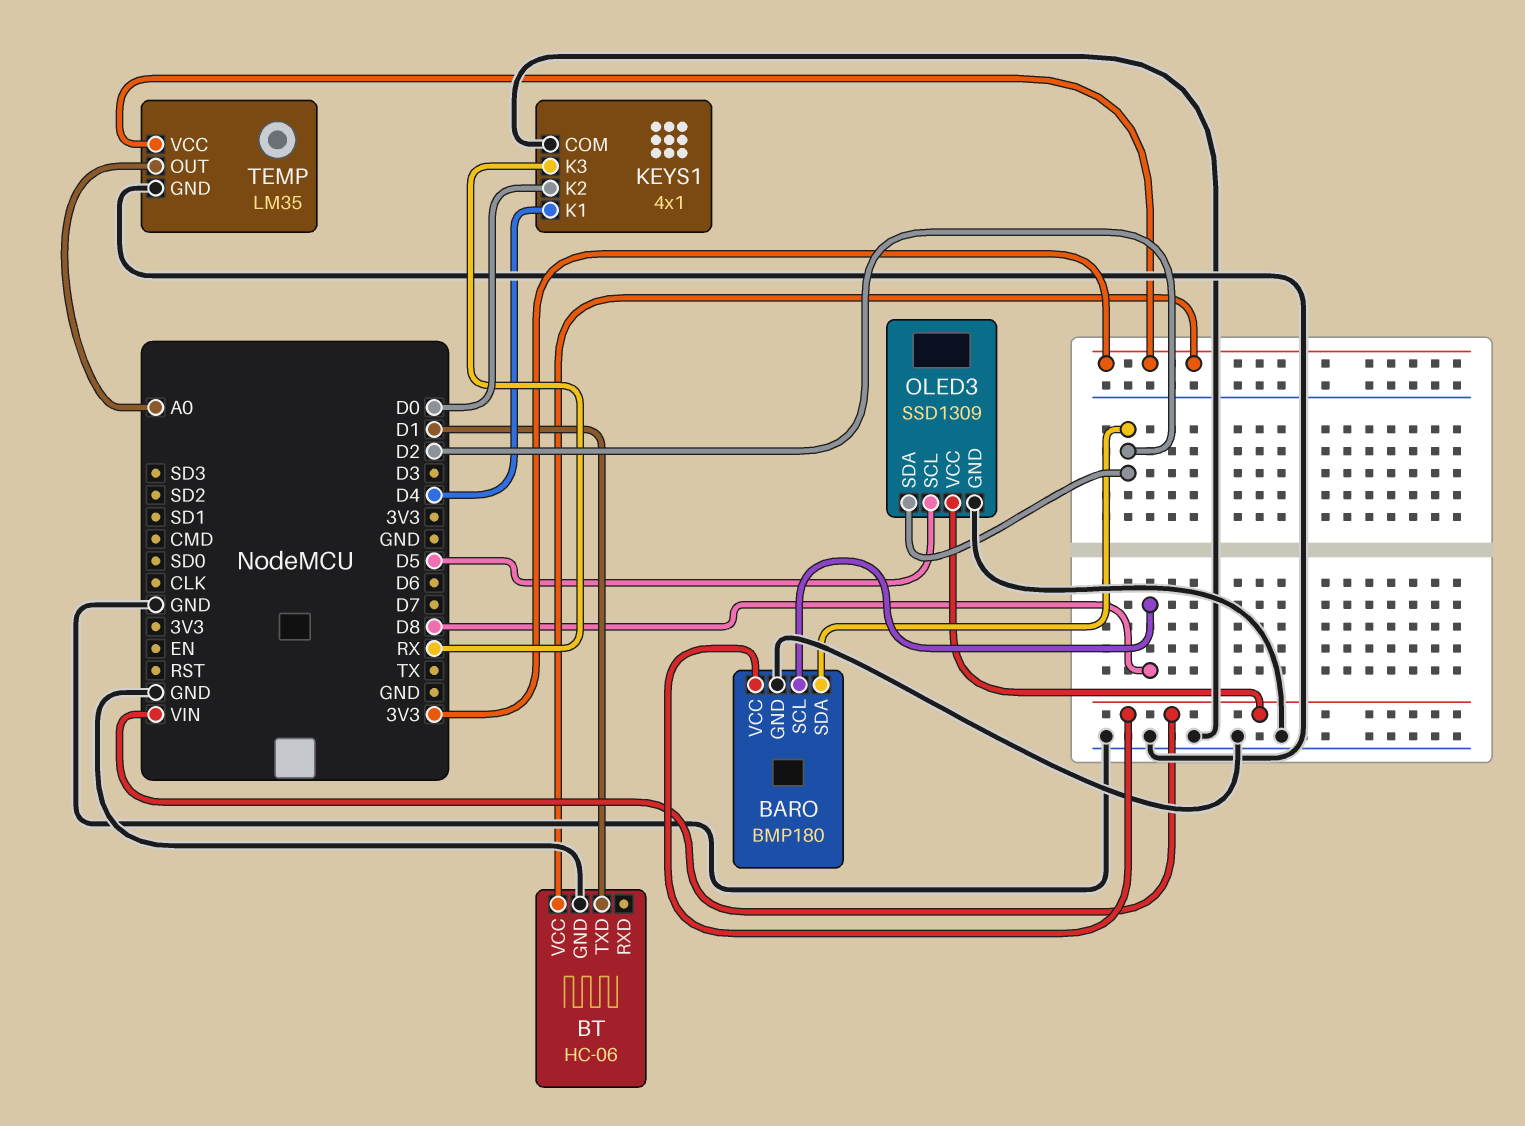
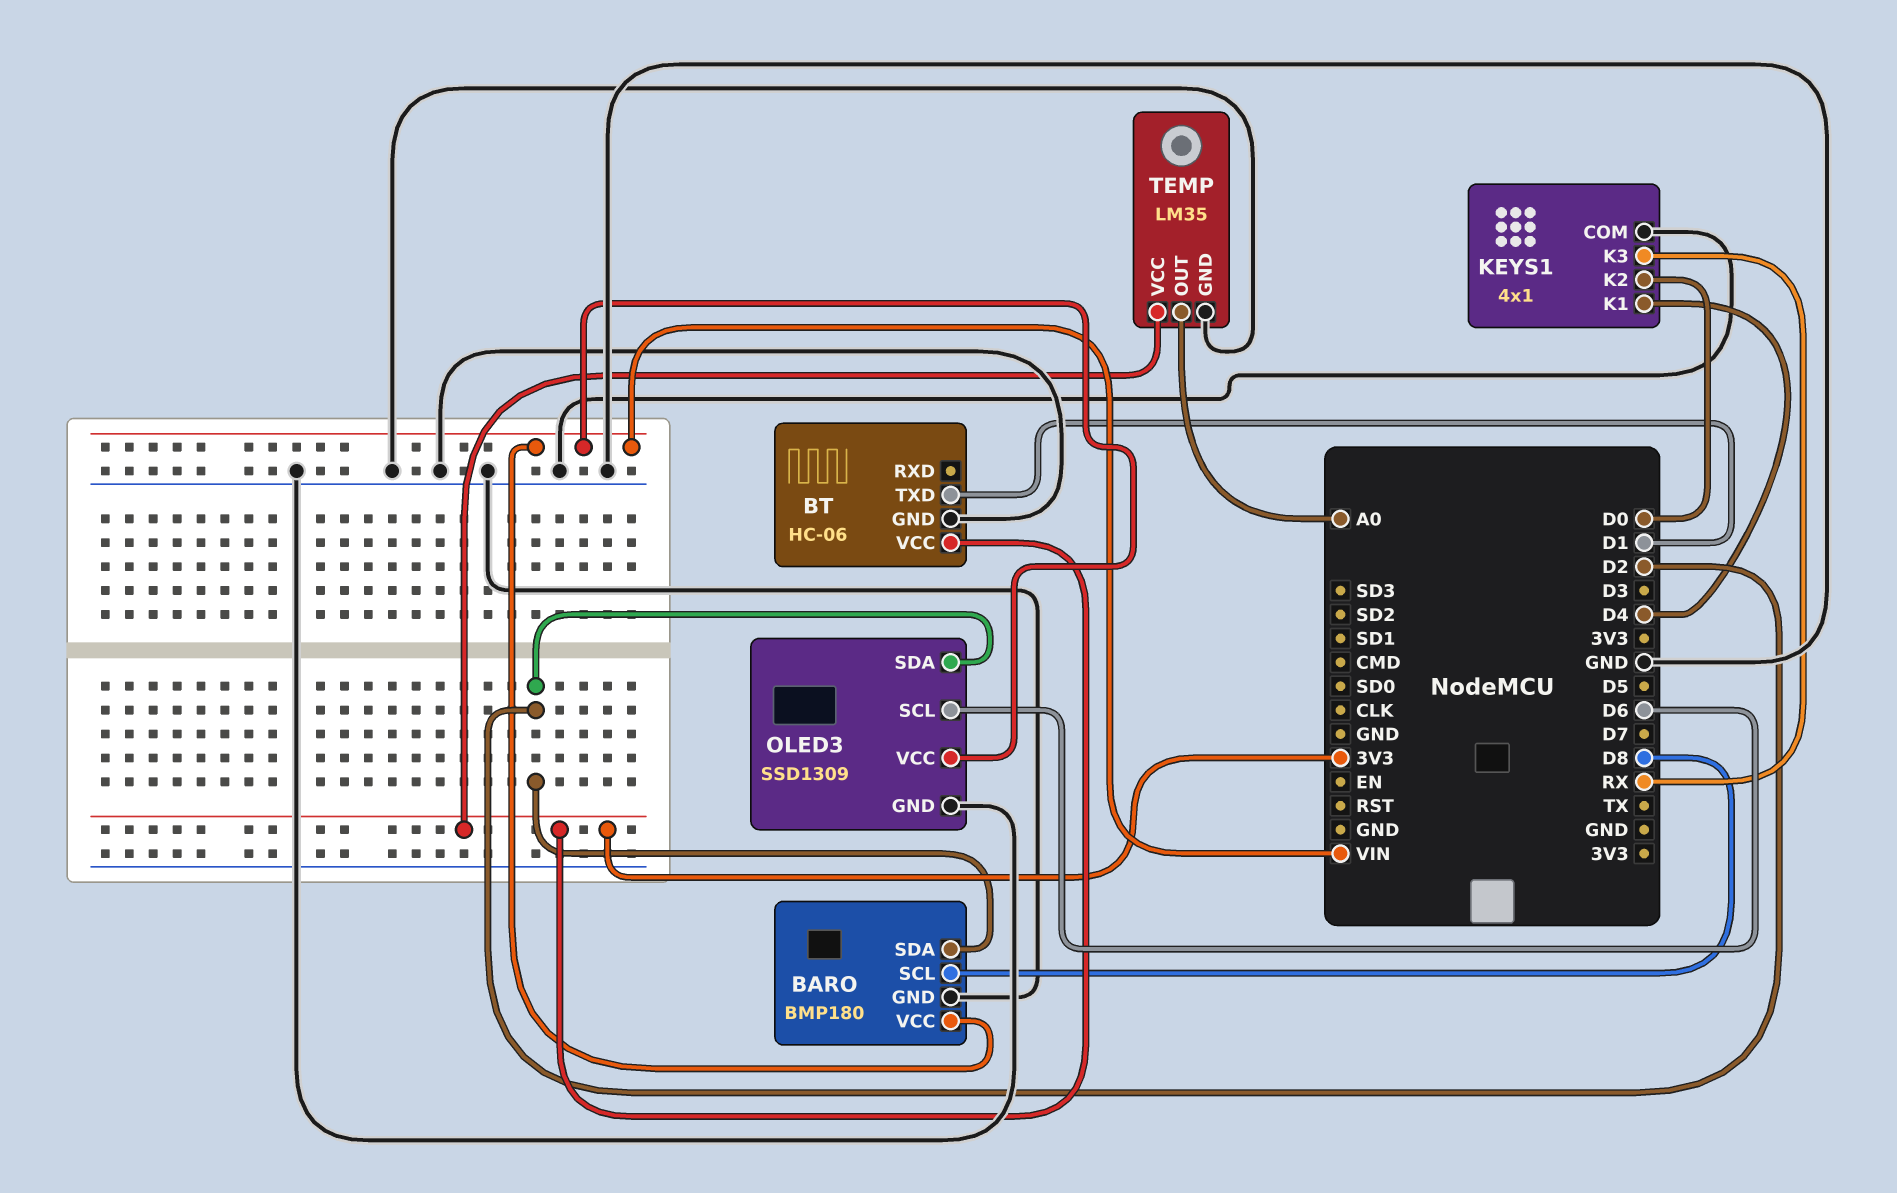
OLED3 pin SCL: D5 -> D6

